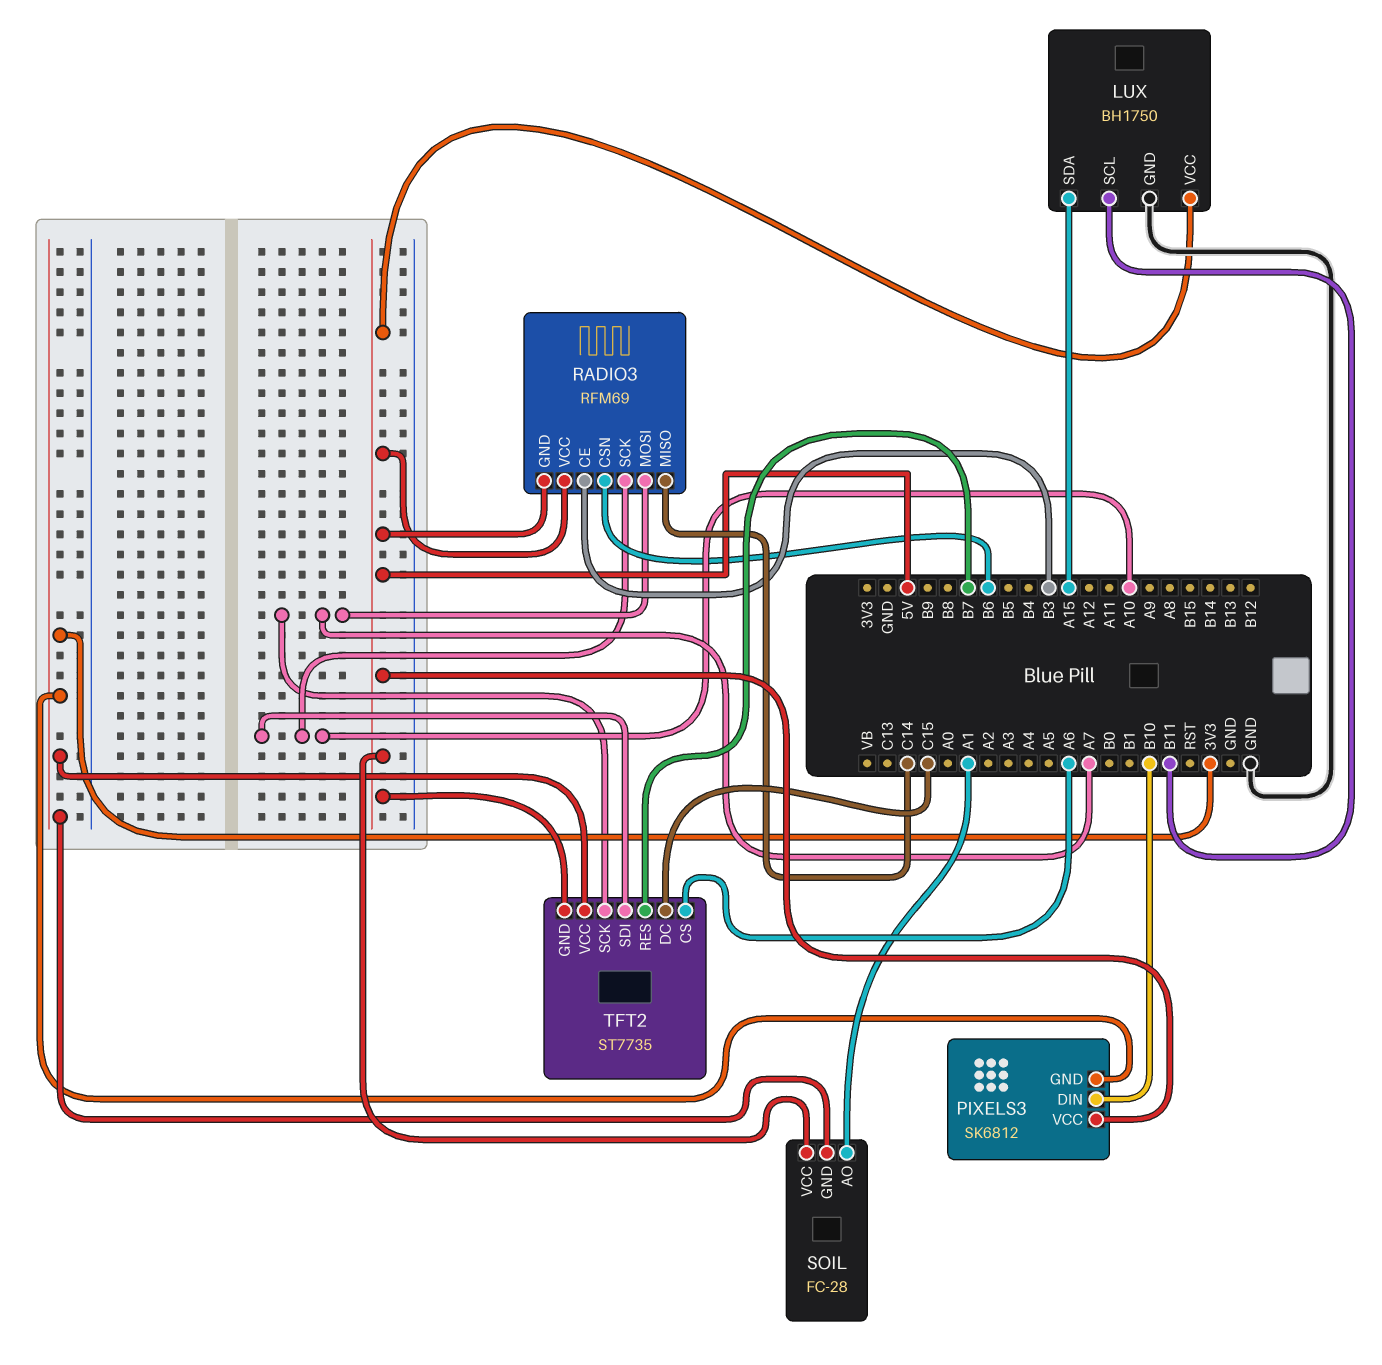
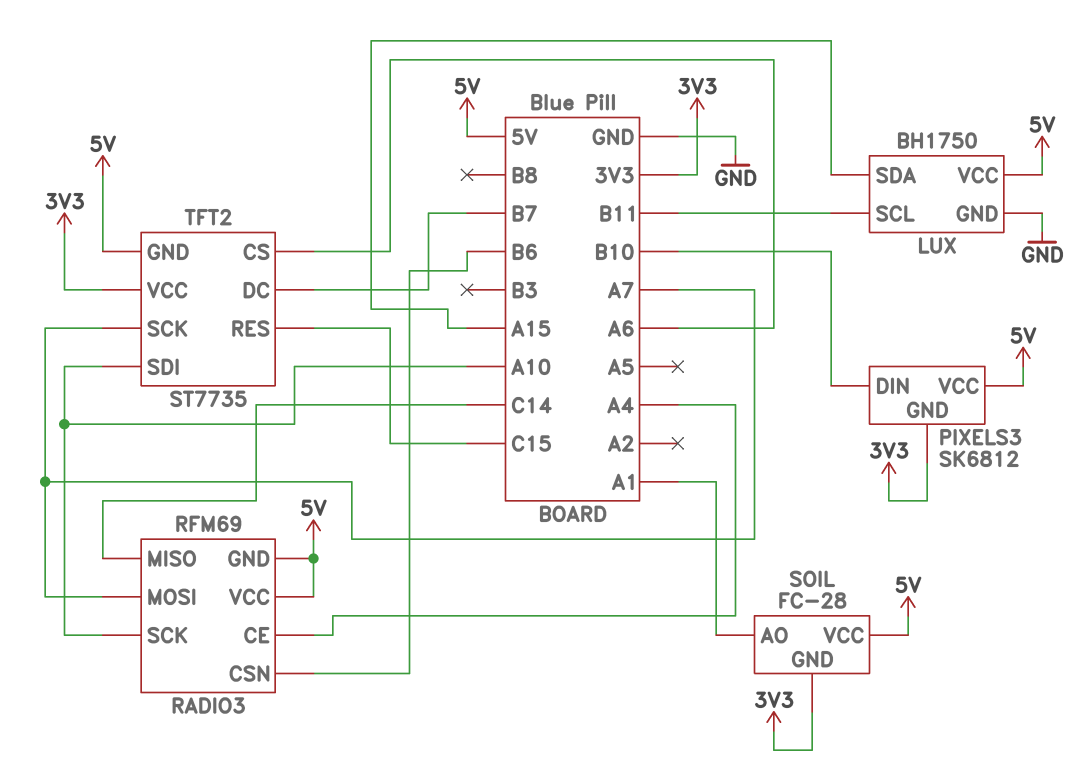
RADIO3 pin CE: B3 -> A4
TFT2 pin DC: C15 -> B7
TFT2 pin RES: B7 -> C15

